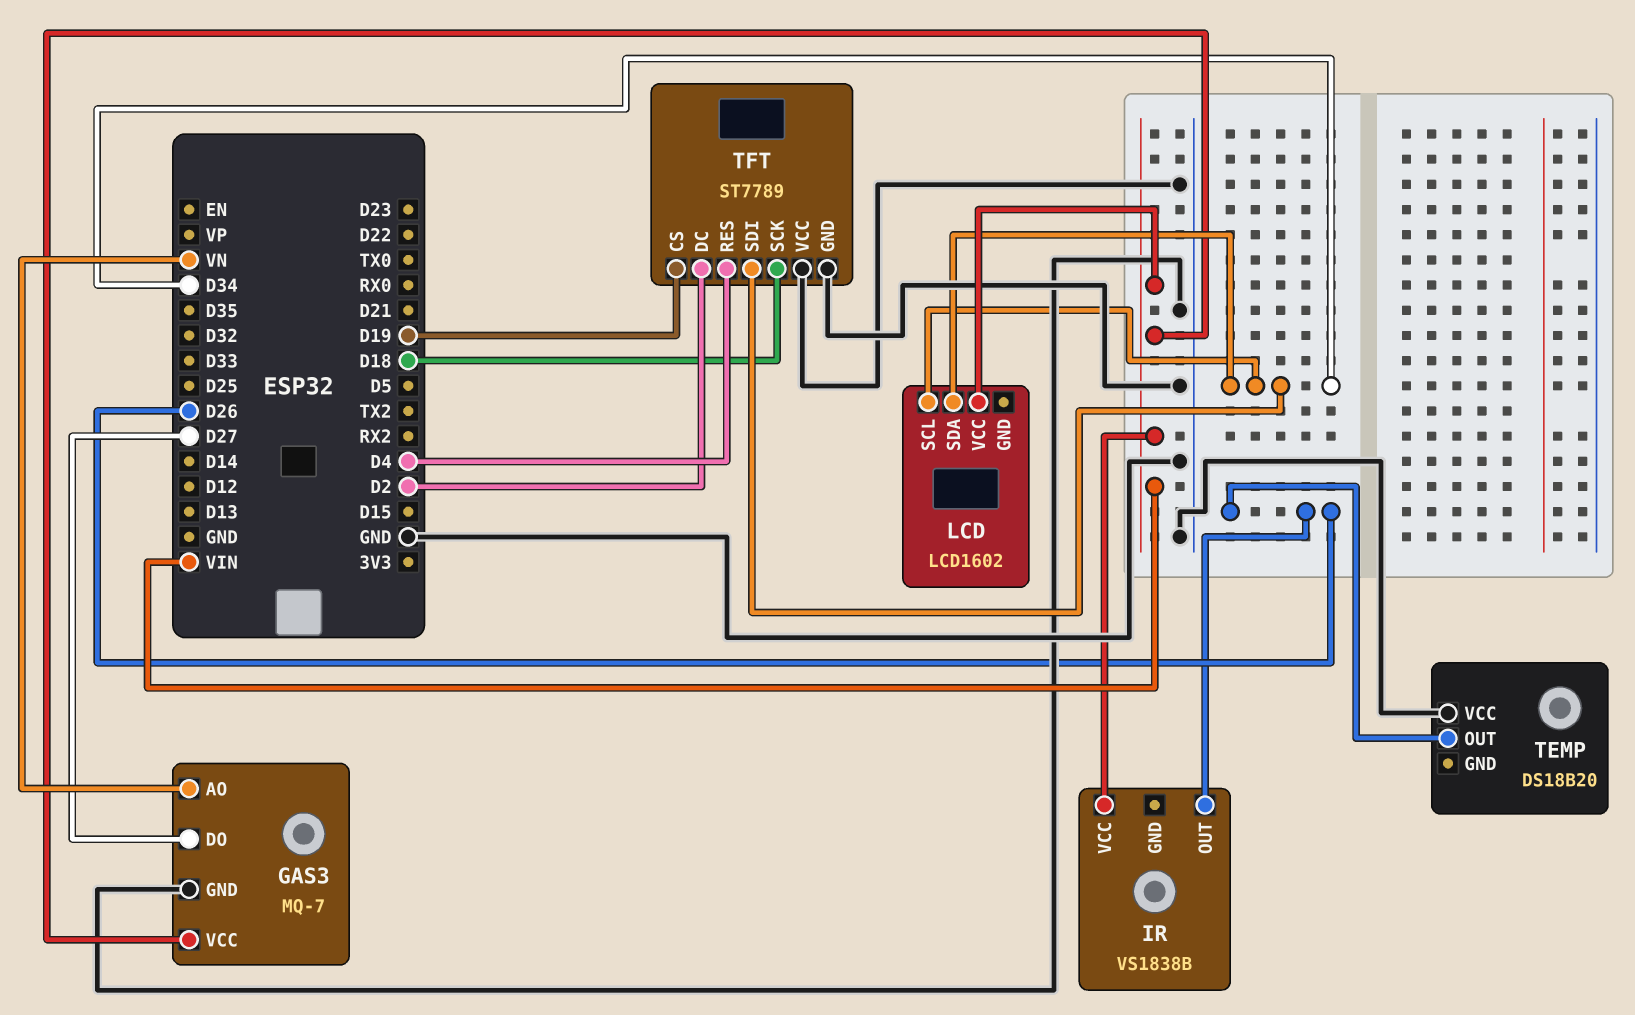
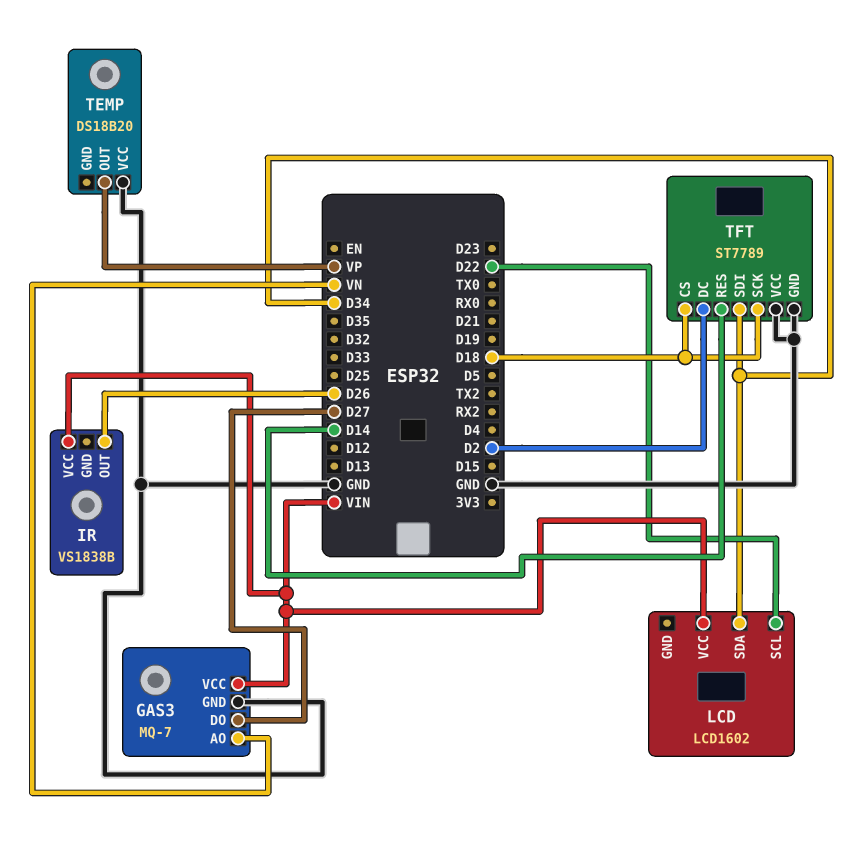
LCD pin SCL: D34 -> D22
TEMP pin OUT: D26 -> VP
TFT pin CS: D19 -> D18
TFT pin RES: D4 -> D14

